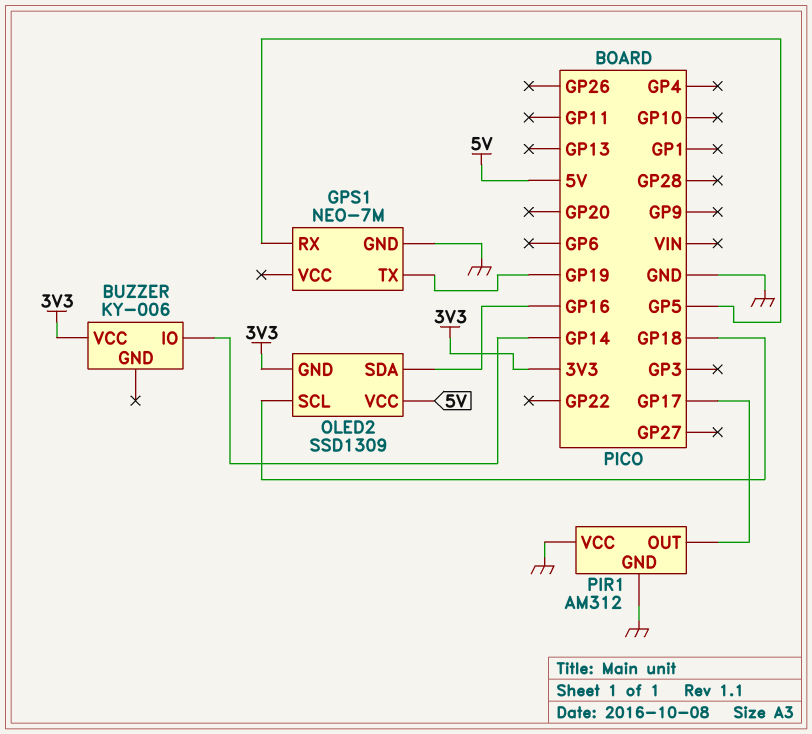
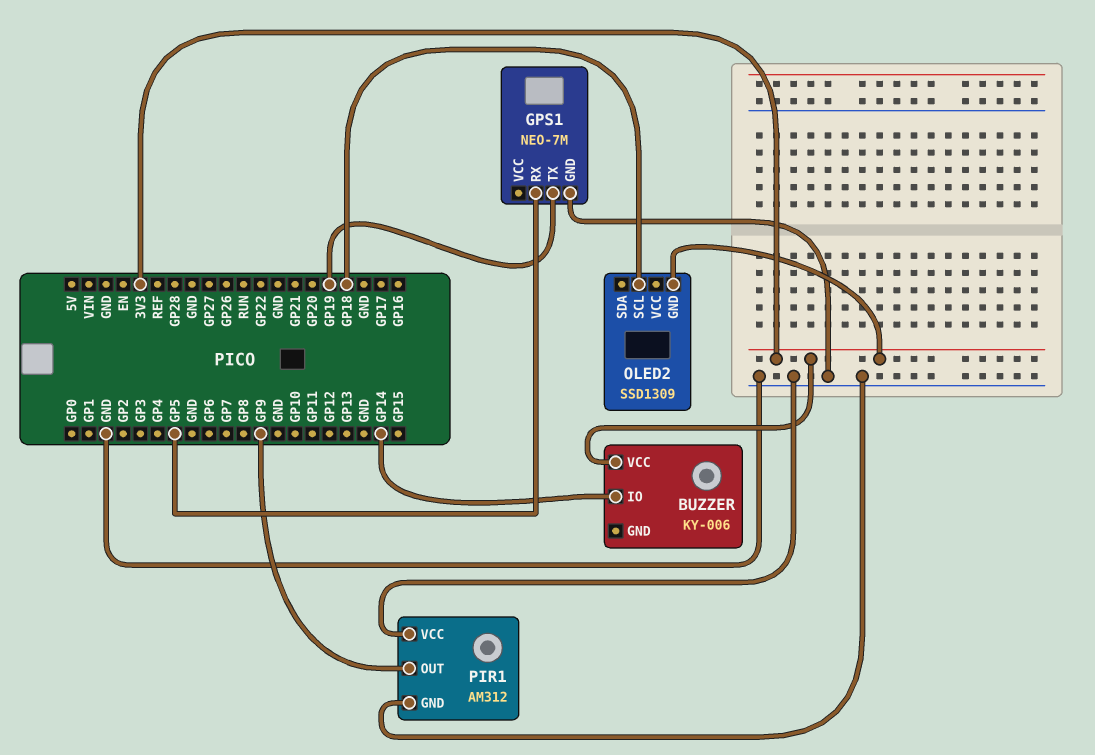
OLED2 pin SDA: GP16 -> none
OLED2 pin VCC: 5V -> none
PIR1 pin OUT: GP17 -> GP9

